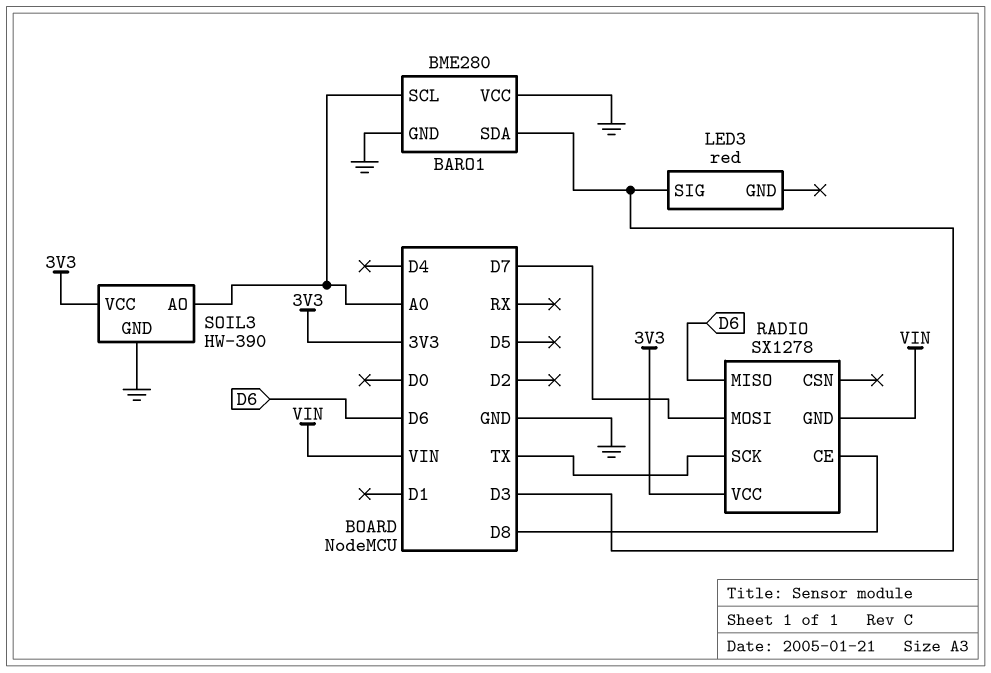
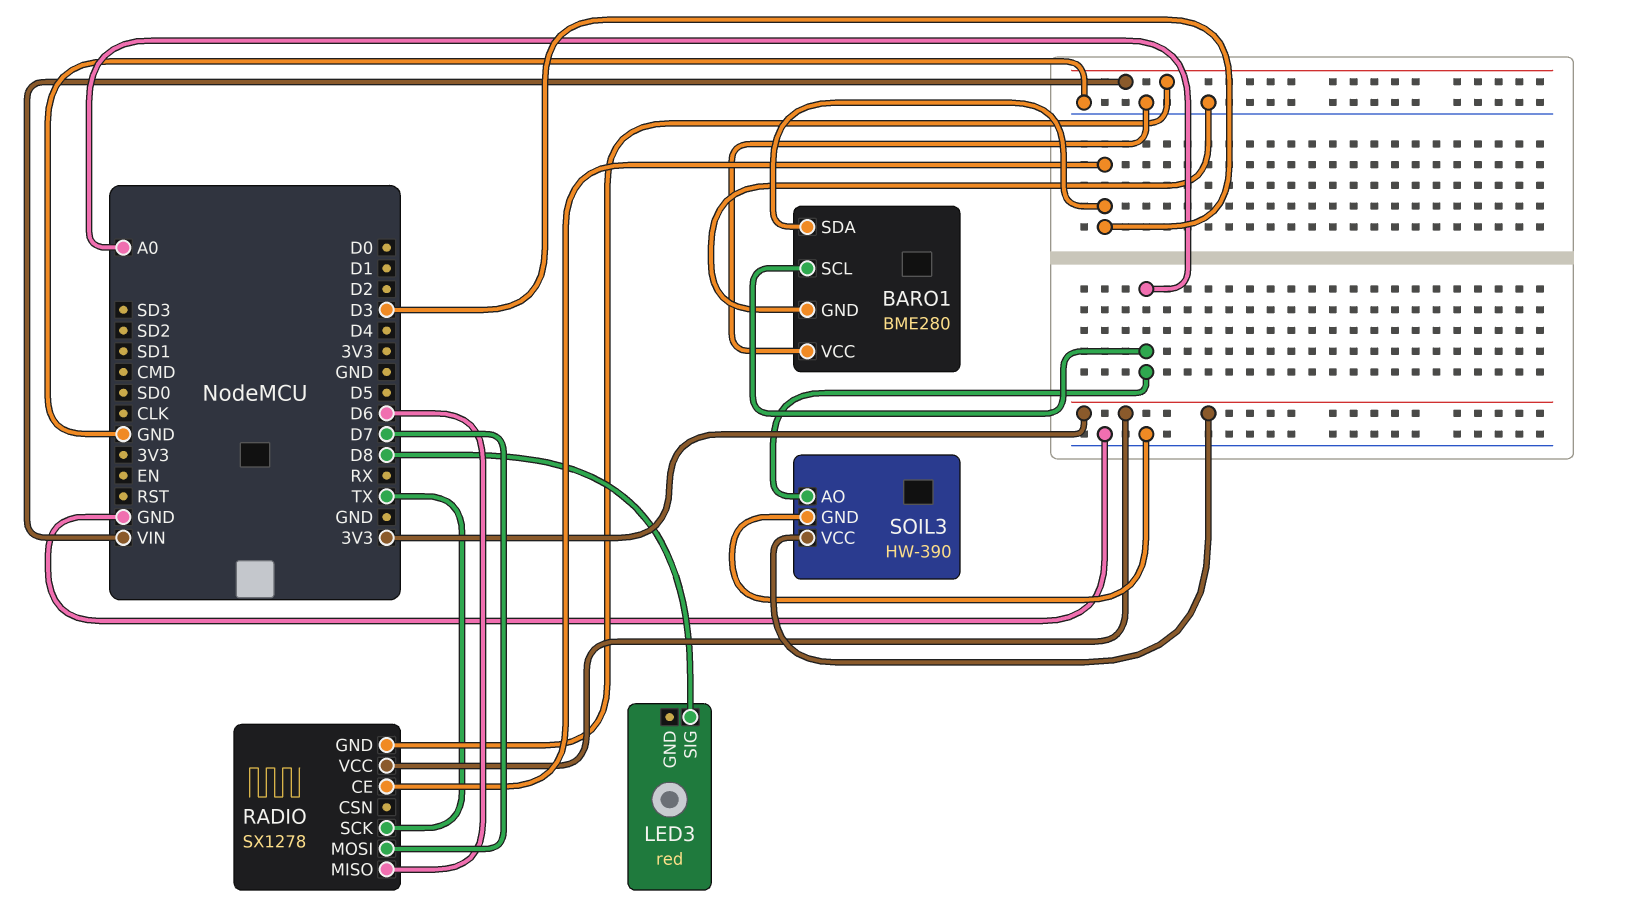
LED3 pin SIG: D3 -> D8
RADIO pin CE: D8 -> D3

